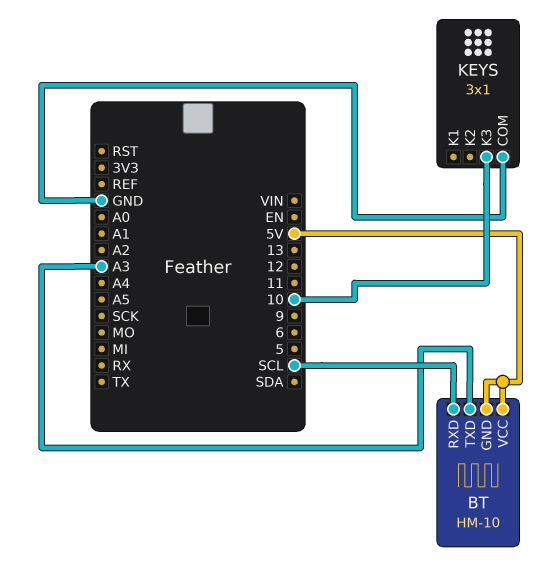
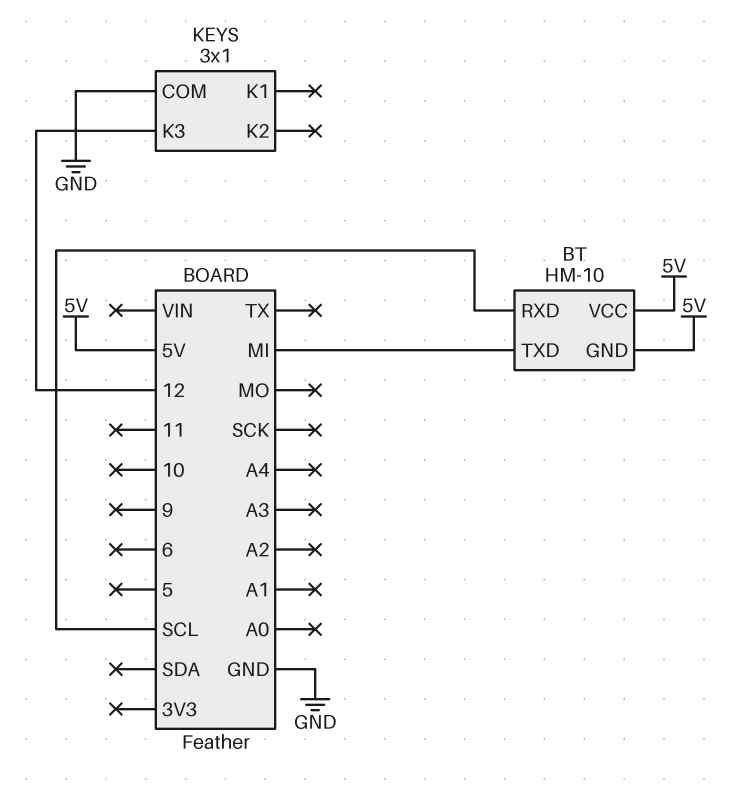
BT pin TXD: A3 -> MI
KEYS pin K3: 10 -> 12

